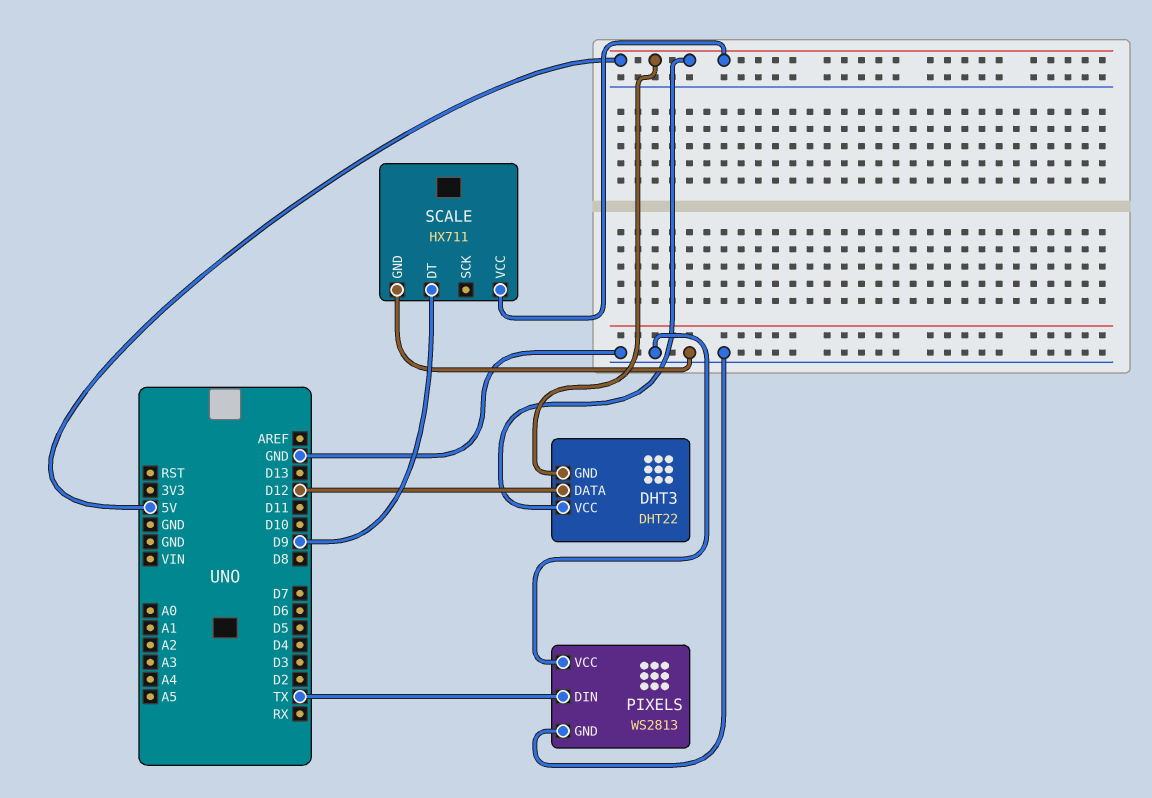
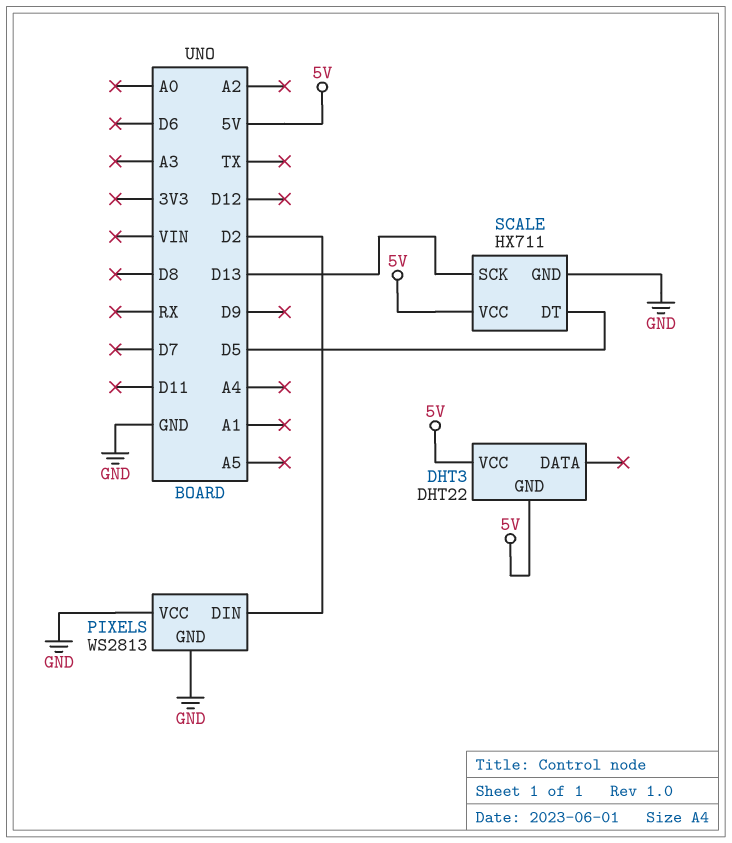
DHT3 pin DATA: D12 -> none
PIXELS pin DIN: TX -> D2
SCALE pin DT: D9 -> D5
SCALE pin SCK: none -> D13

